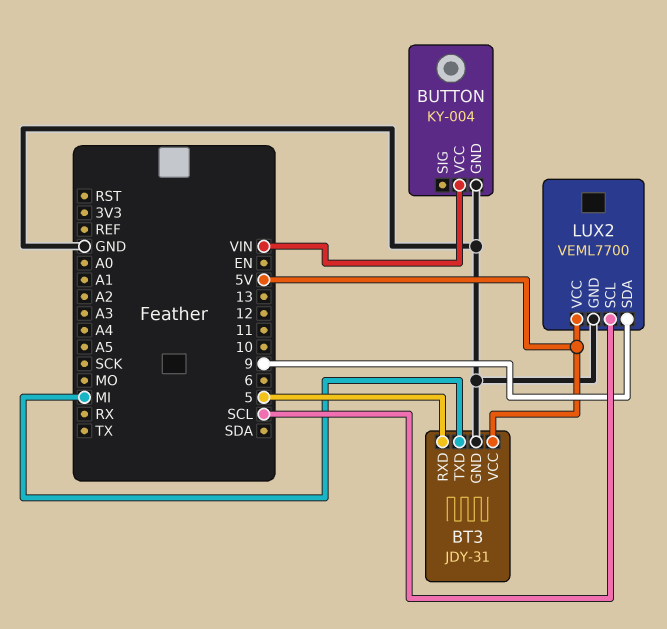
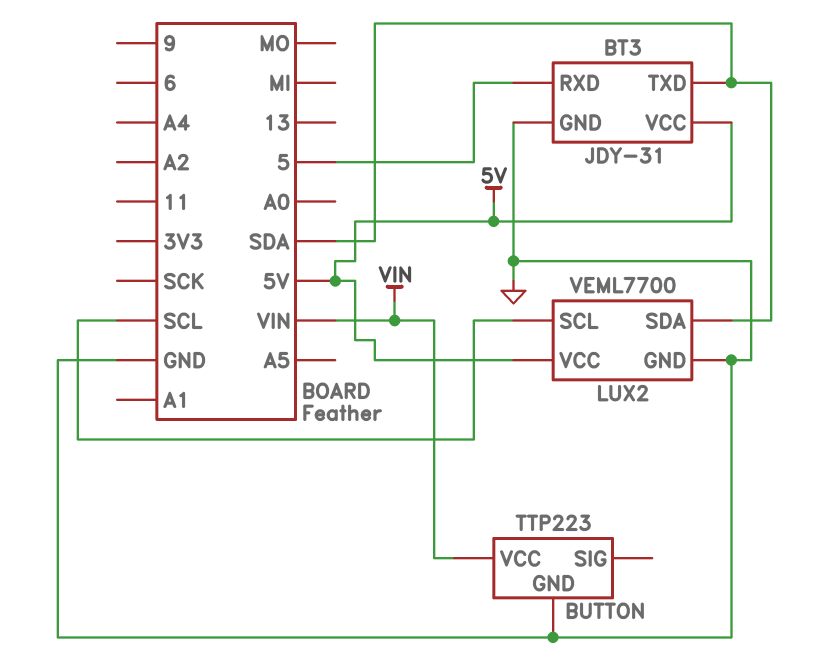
BT3 pin TXD: MI -> SDA
BUTTON: KY-004 -> TTP223
LUX2 pin SDA: 9 -> SDA

